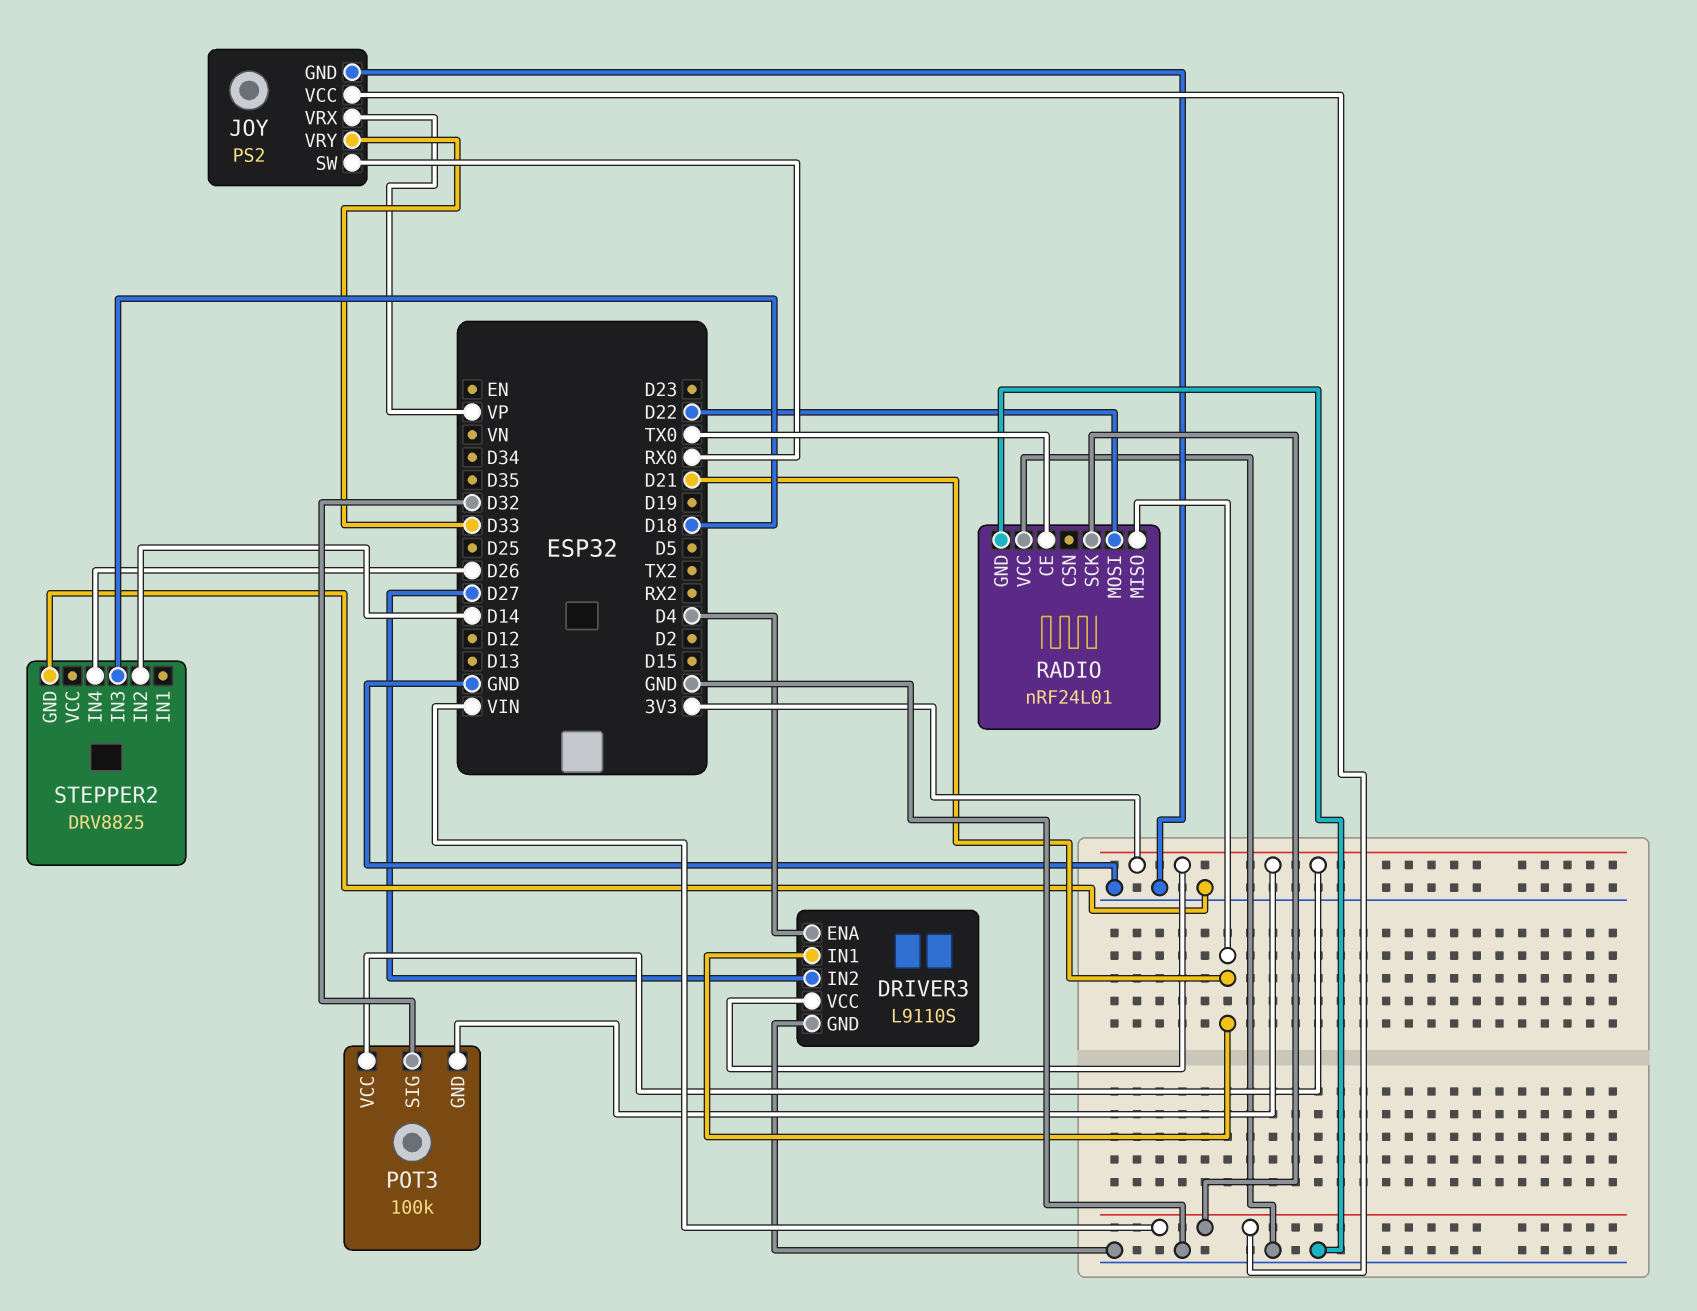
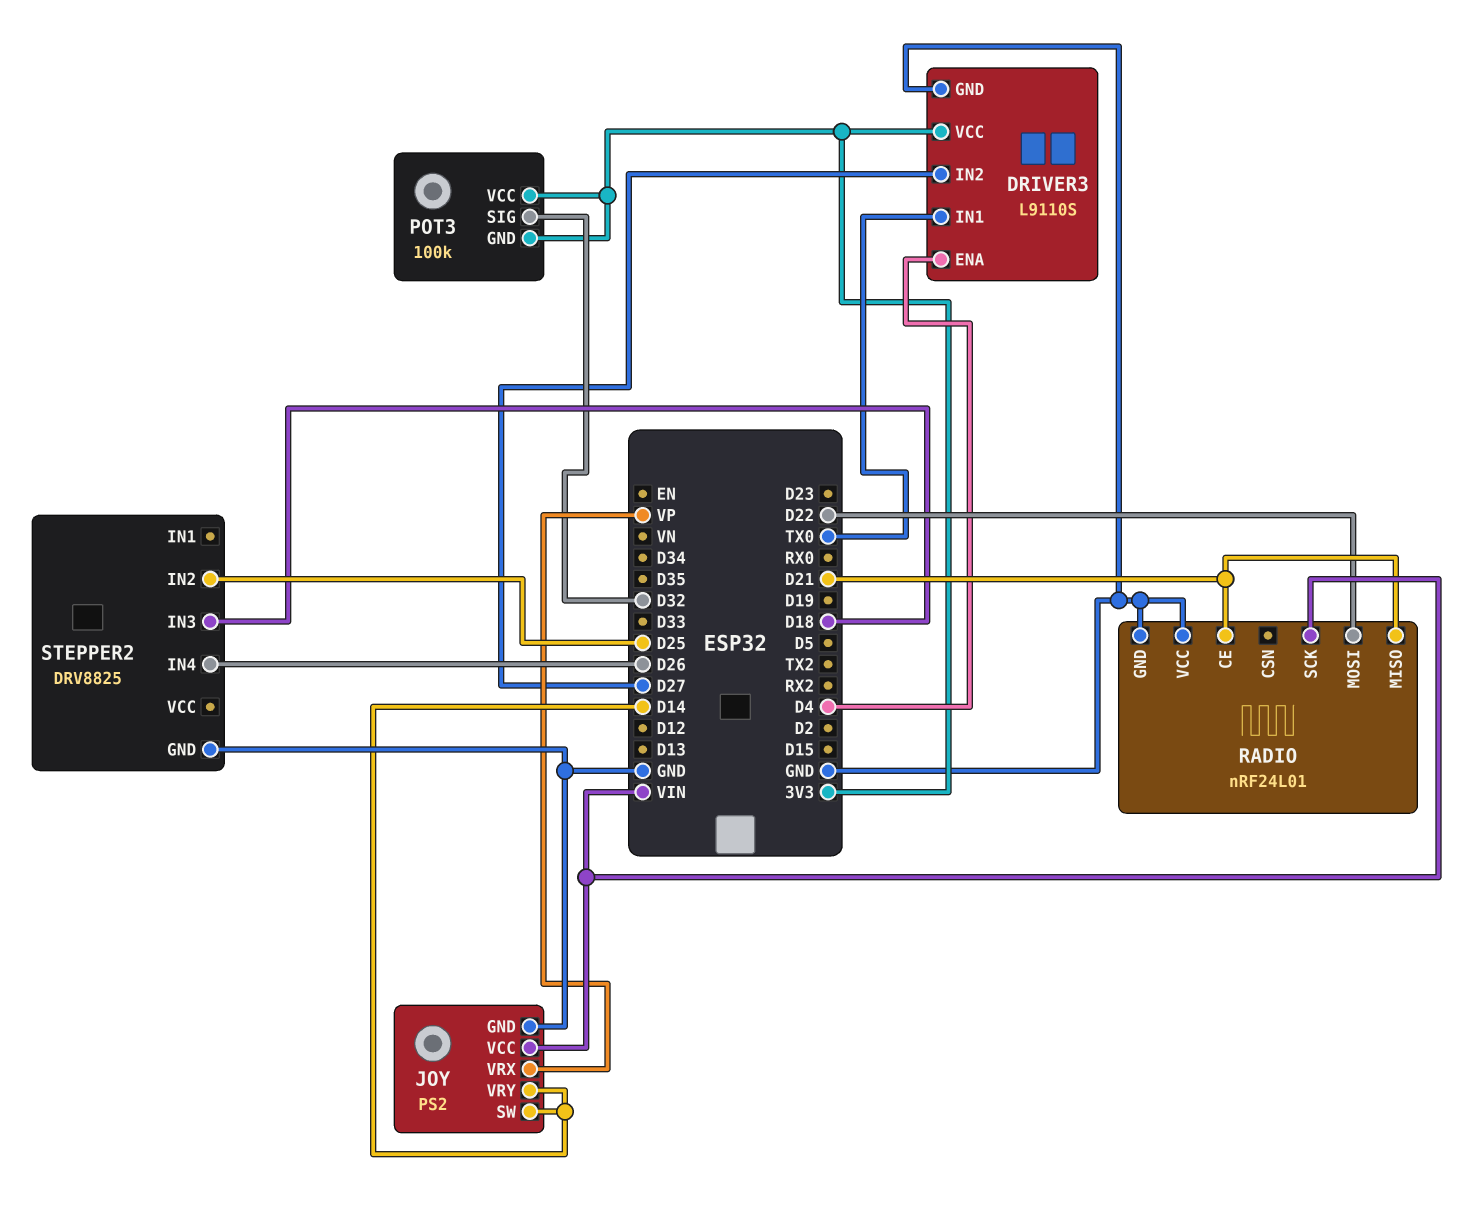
DRIVER3 pin IN1: D21 -> TX0
JOY pin SW: RX0 -> D14
JOY pin VRY: D33 -> D14
RADIO pin CE: TX0 -> D21
STEPPER2 pin IN2: D14 -> D25

